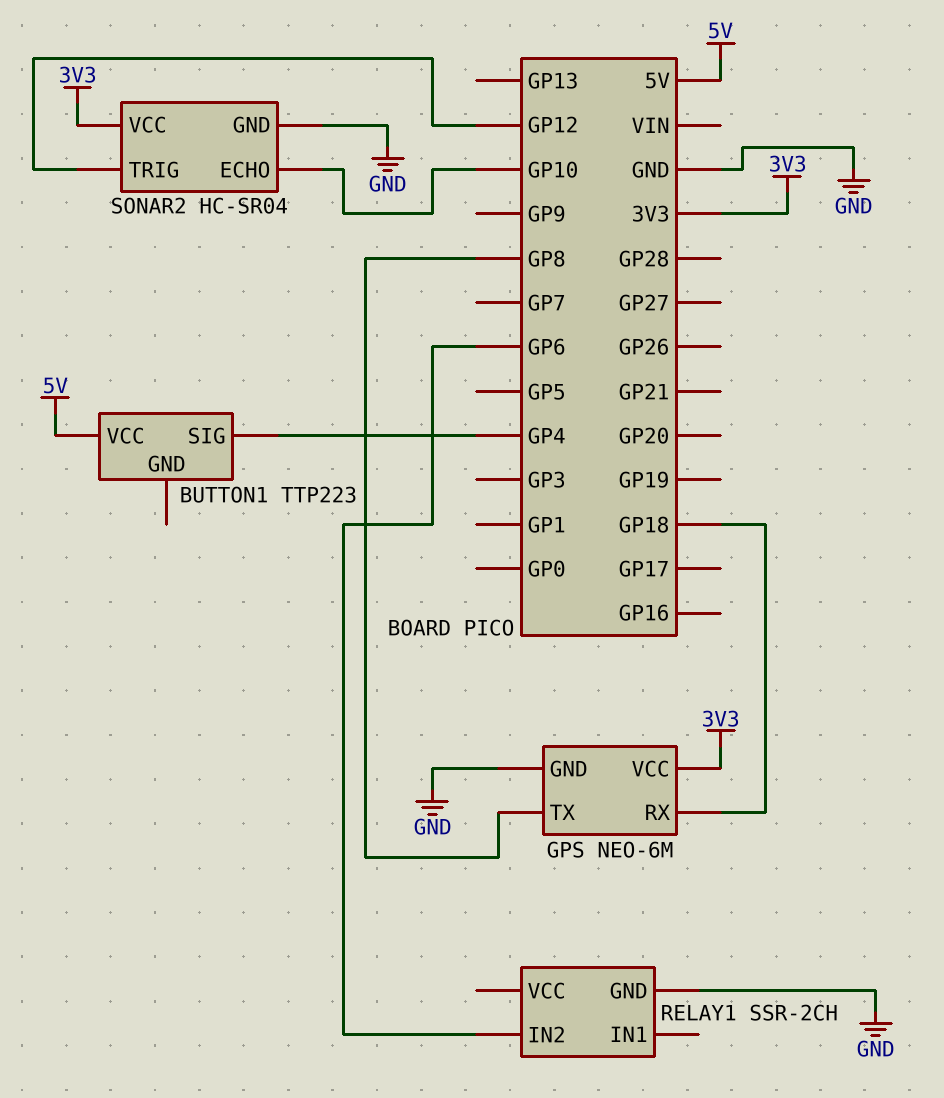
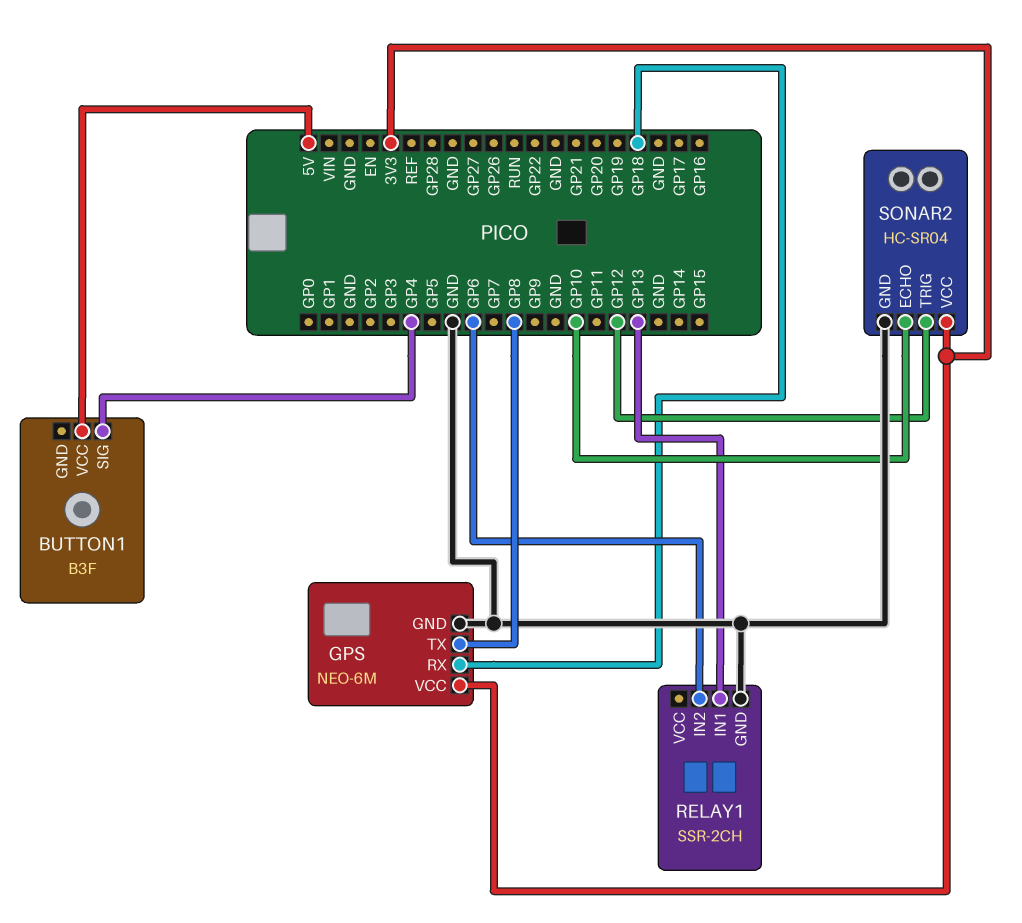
BUTTON1: TTP223 -> B3F
RELAY1 pin IN1: none -> GP13

